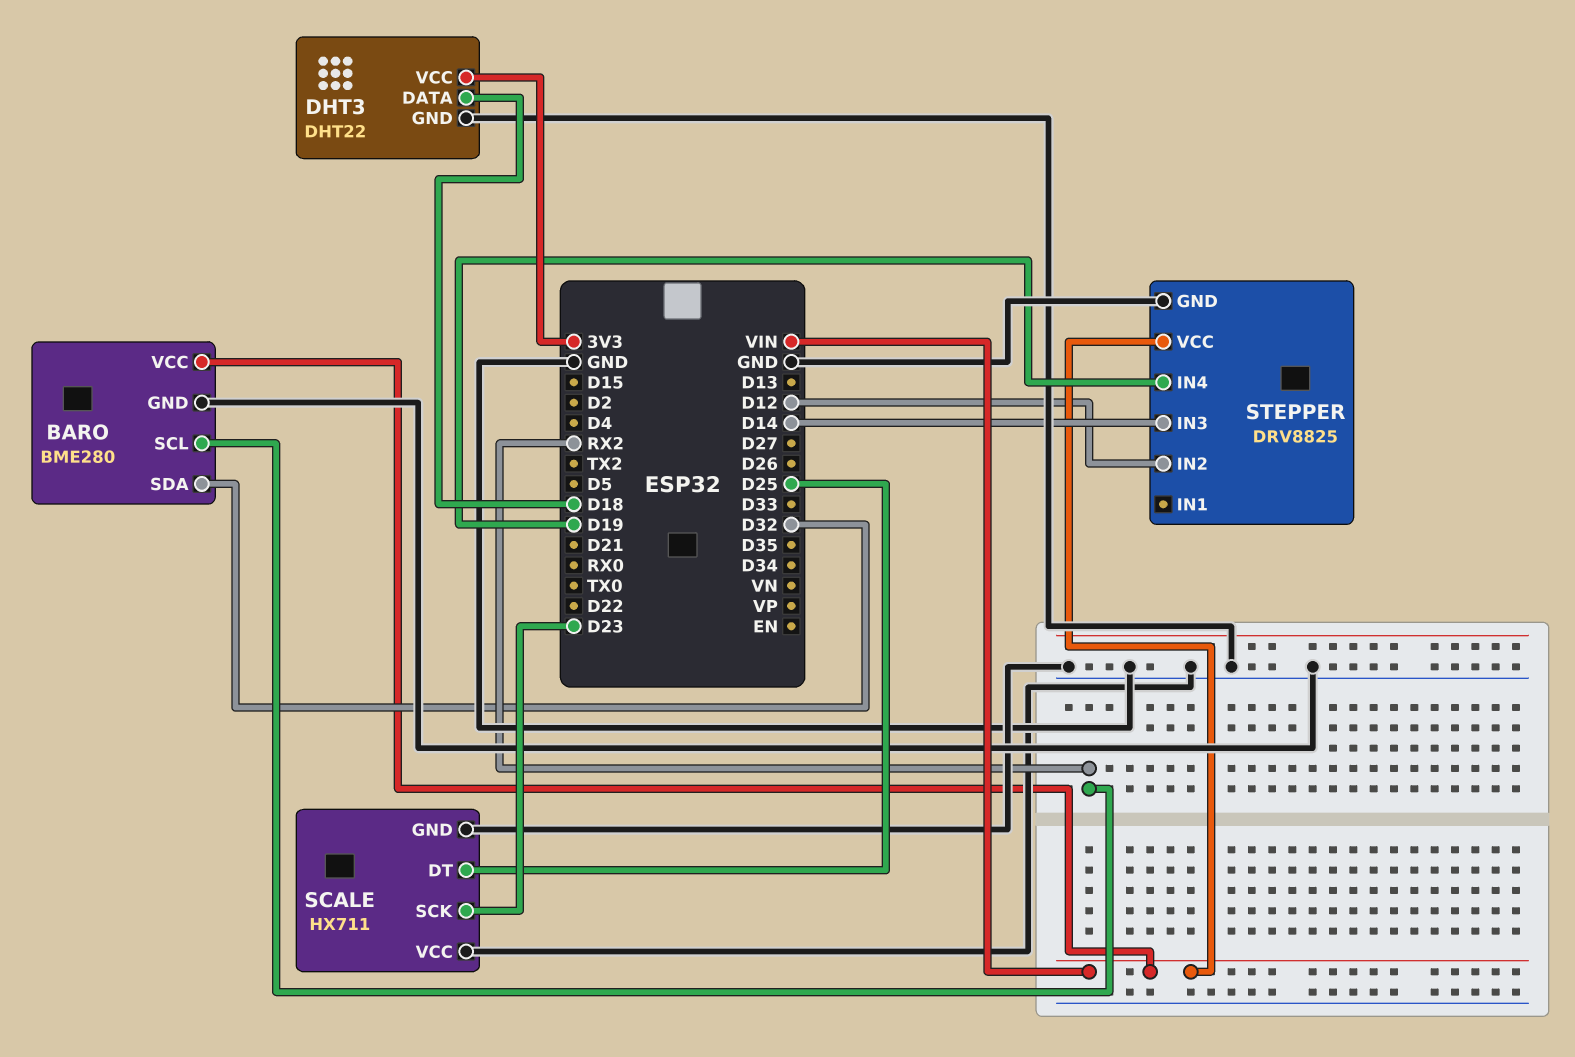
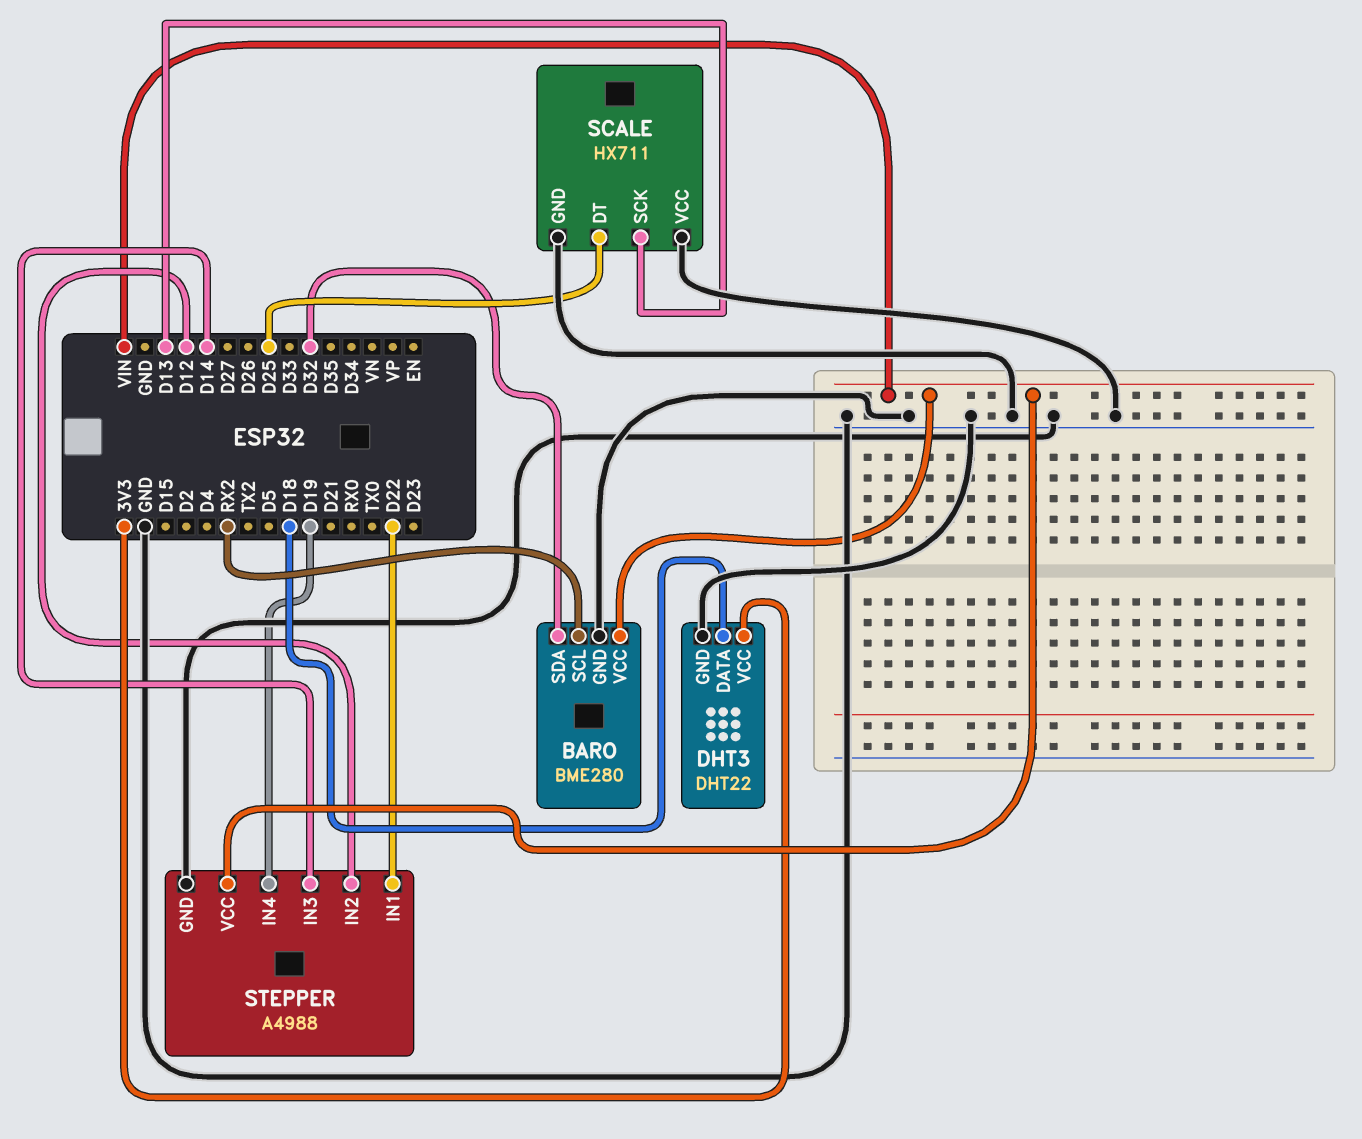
SCALE pin SCK: D23 -> D13
STEPPER: DRV8825 -> A4988
STEPPER pin IN1: none -> D22

